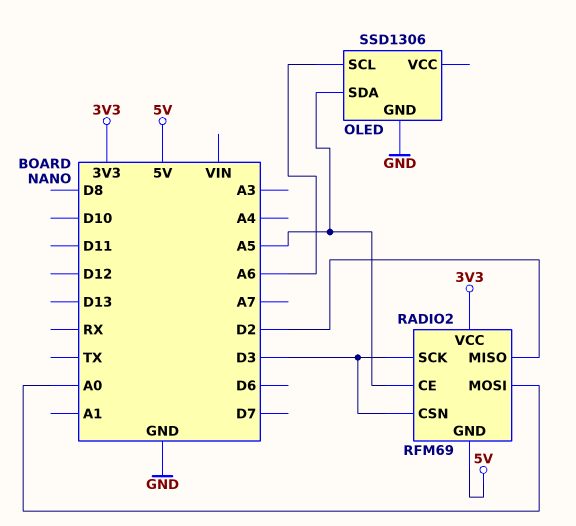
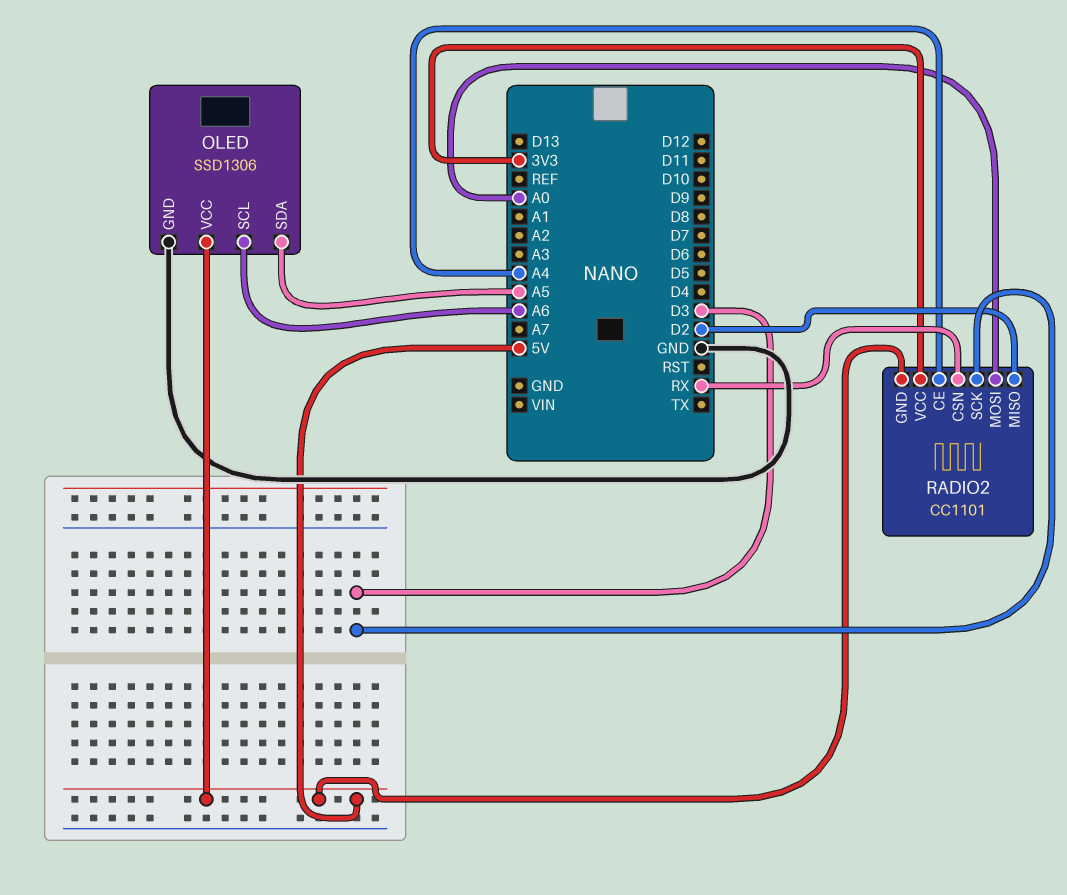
OLED pin VCC: none -> 5V
RADIO2: RFM69 -> CC1101
RADIO2 pin CE: A5 -> A4
RADIO2 pin CSN: D3 -> RX

